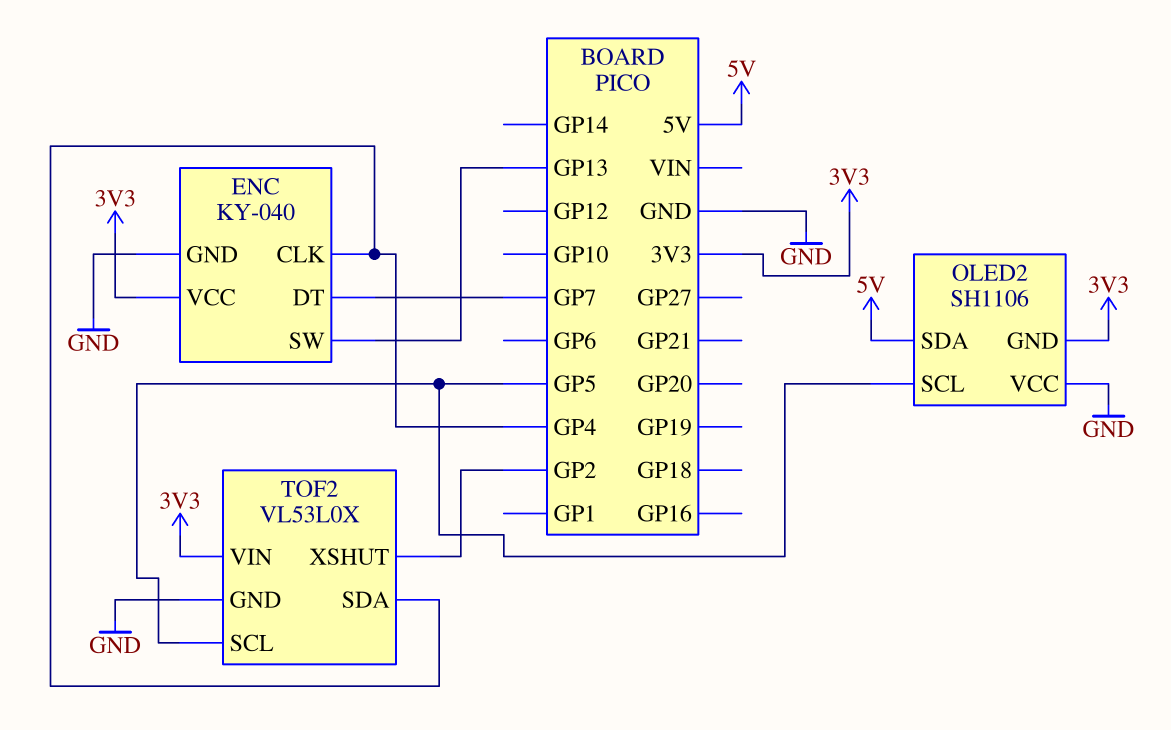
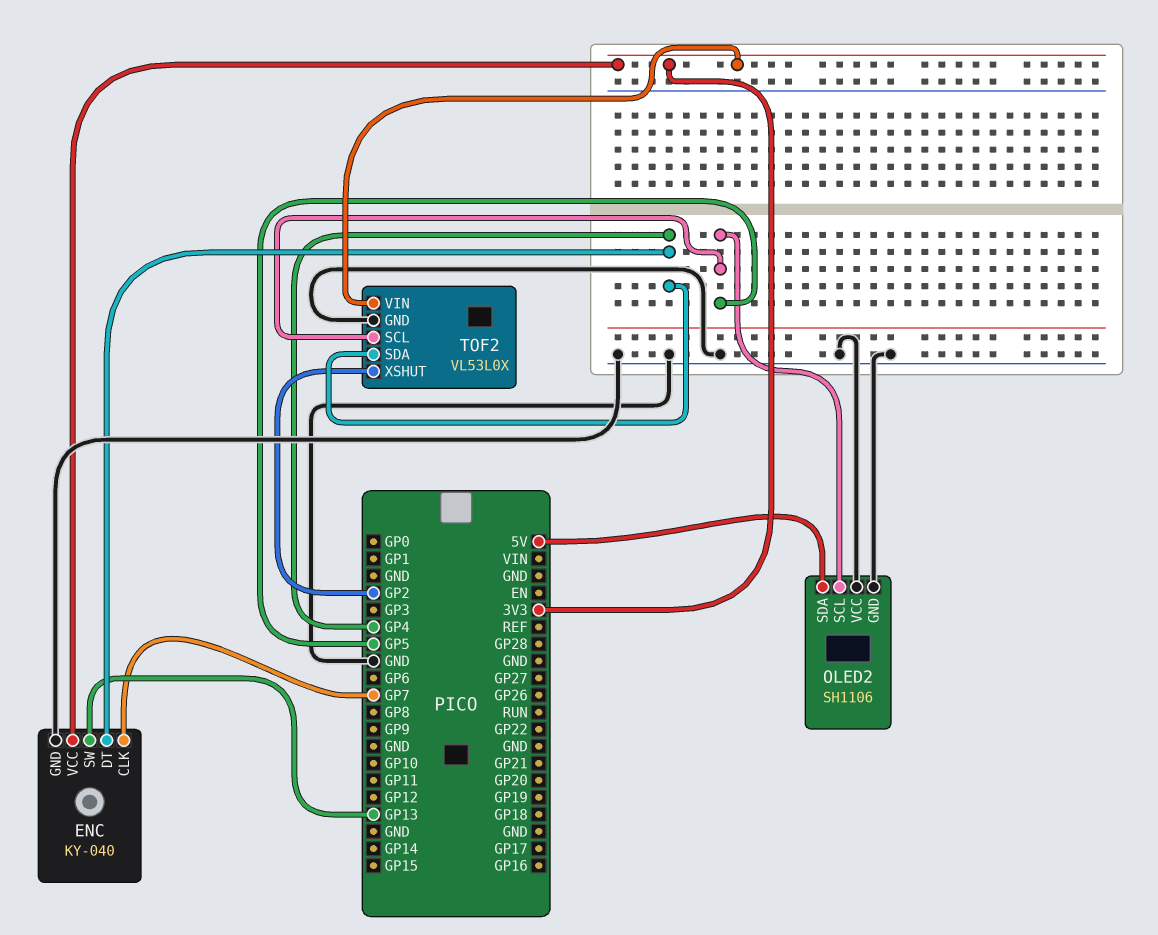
ENC pin CLK: GP4 -> GP7
ENC pin DT: GP7 -> GP4
OLED2 pin GND: 3V3 -> GND

